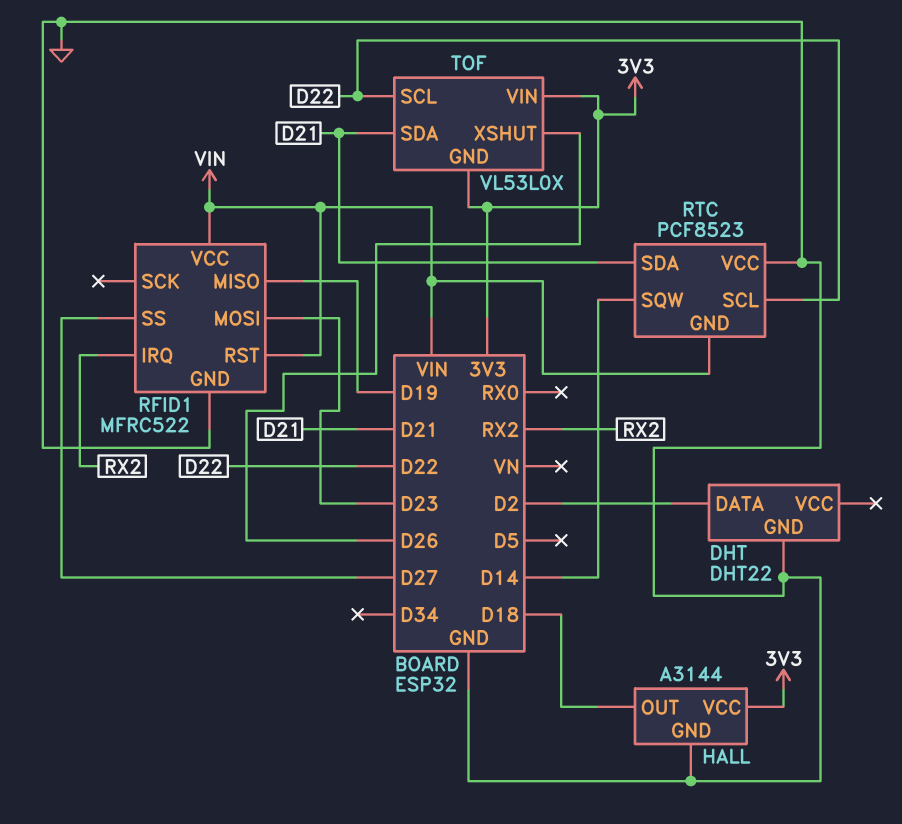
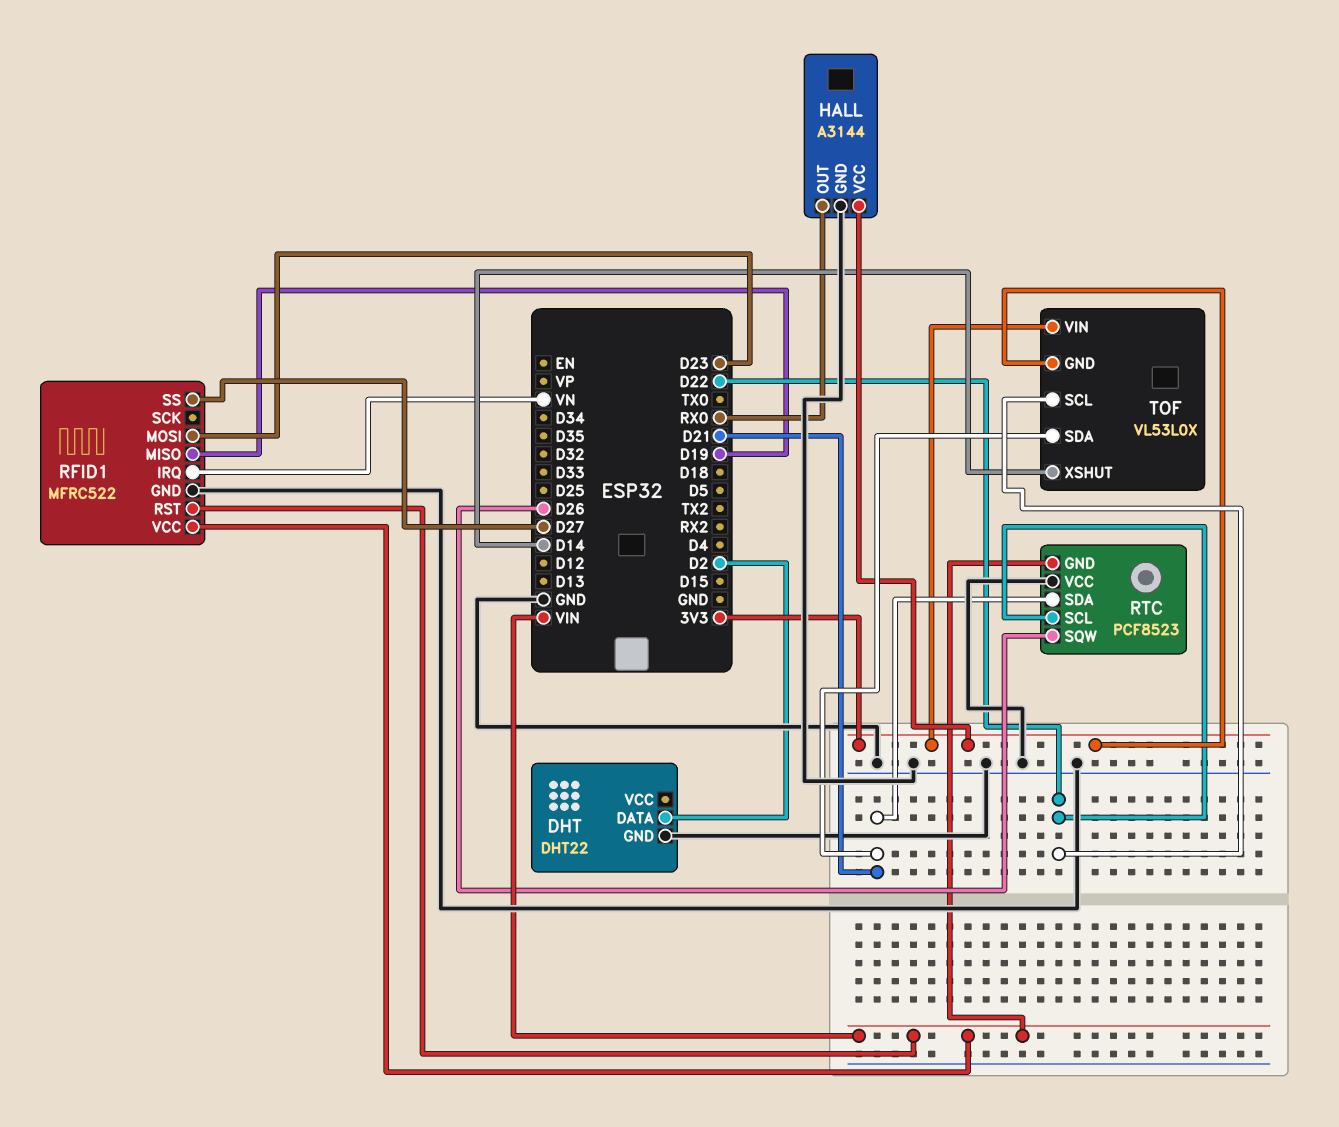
HALL pin OUT: D18 -> RX0
RFID1 pin IRQ: RX2 -> VN
RTC pin SQW: D14 -> D26
TOF pin XSHUT: D26 -> D14

